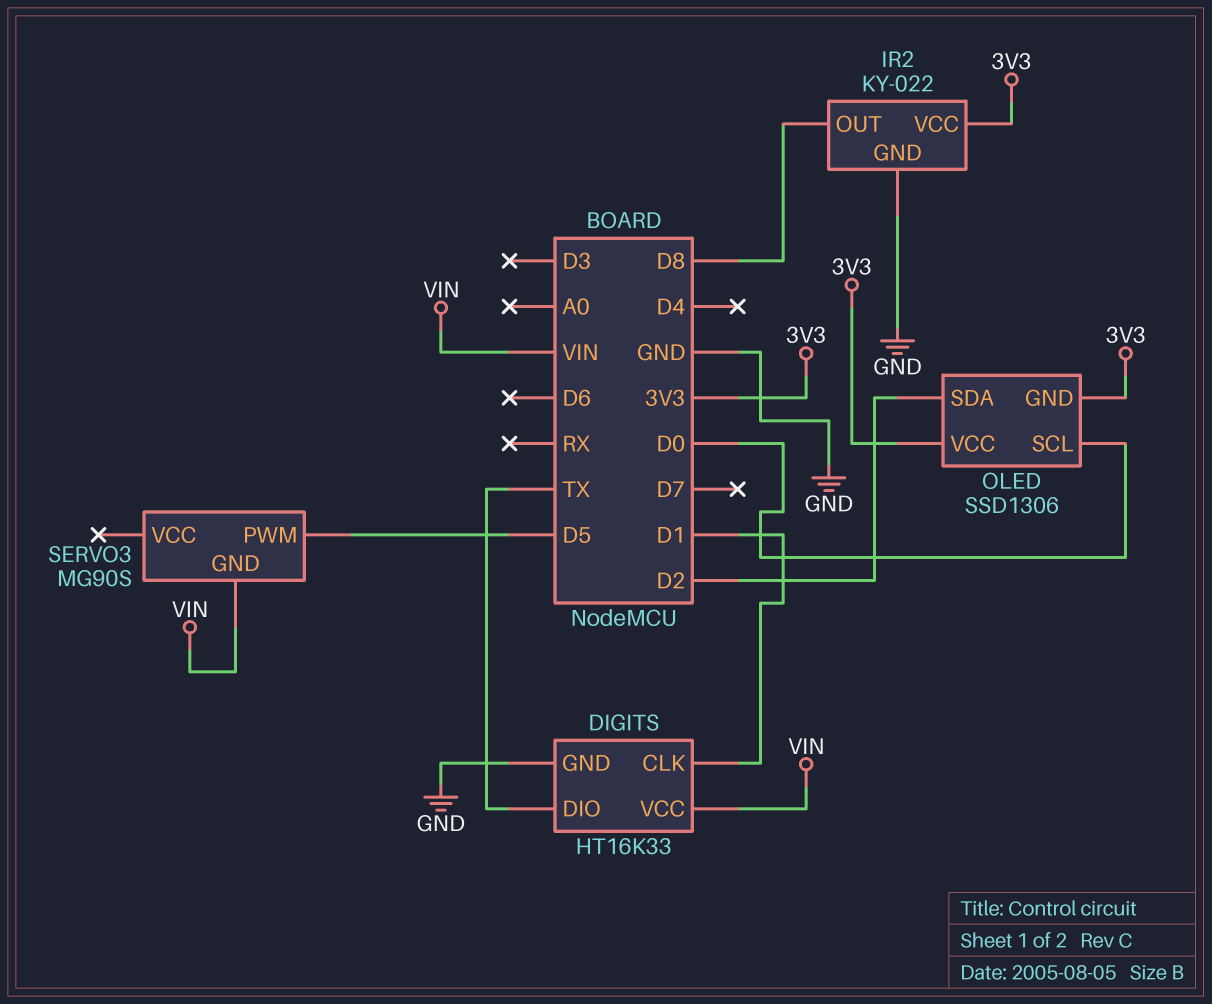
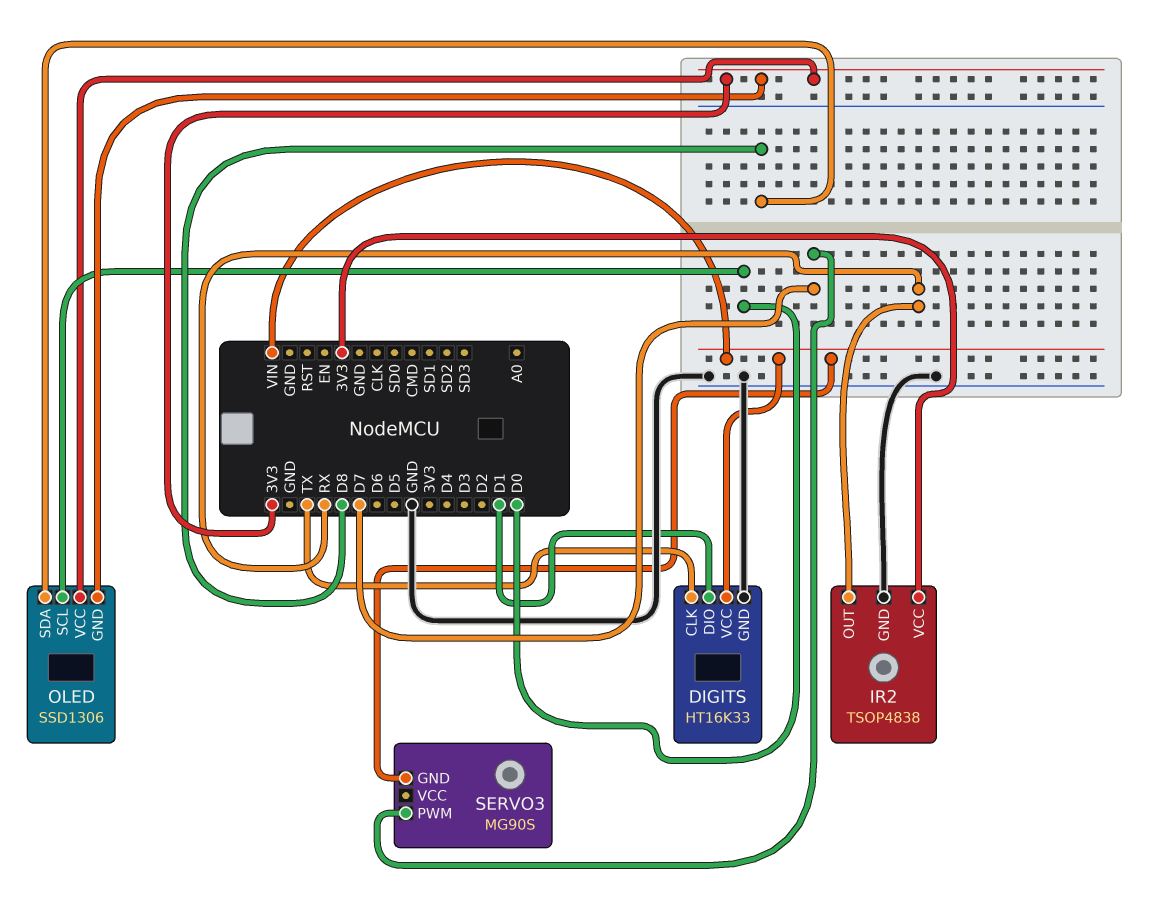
DIGITS pin CLK: D1 -> TX
DIGITS pin DIO: TX -> D1
IR2: KY-022 -> TSOP4838
IR2 pin OUT: D8 -> RX
OLED pin SDA: D2 -> D8
SERVO3 pin PWM: D5 -> D7

